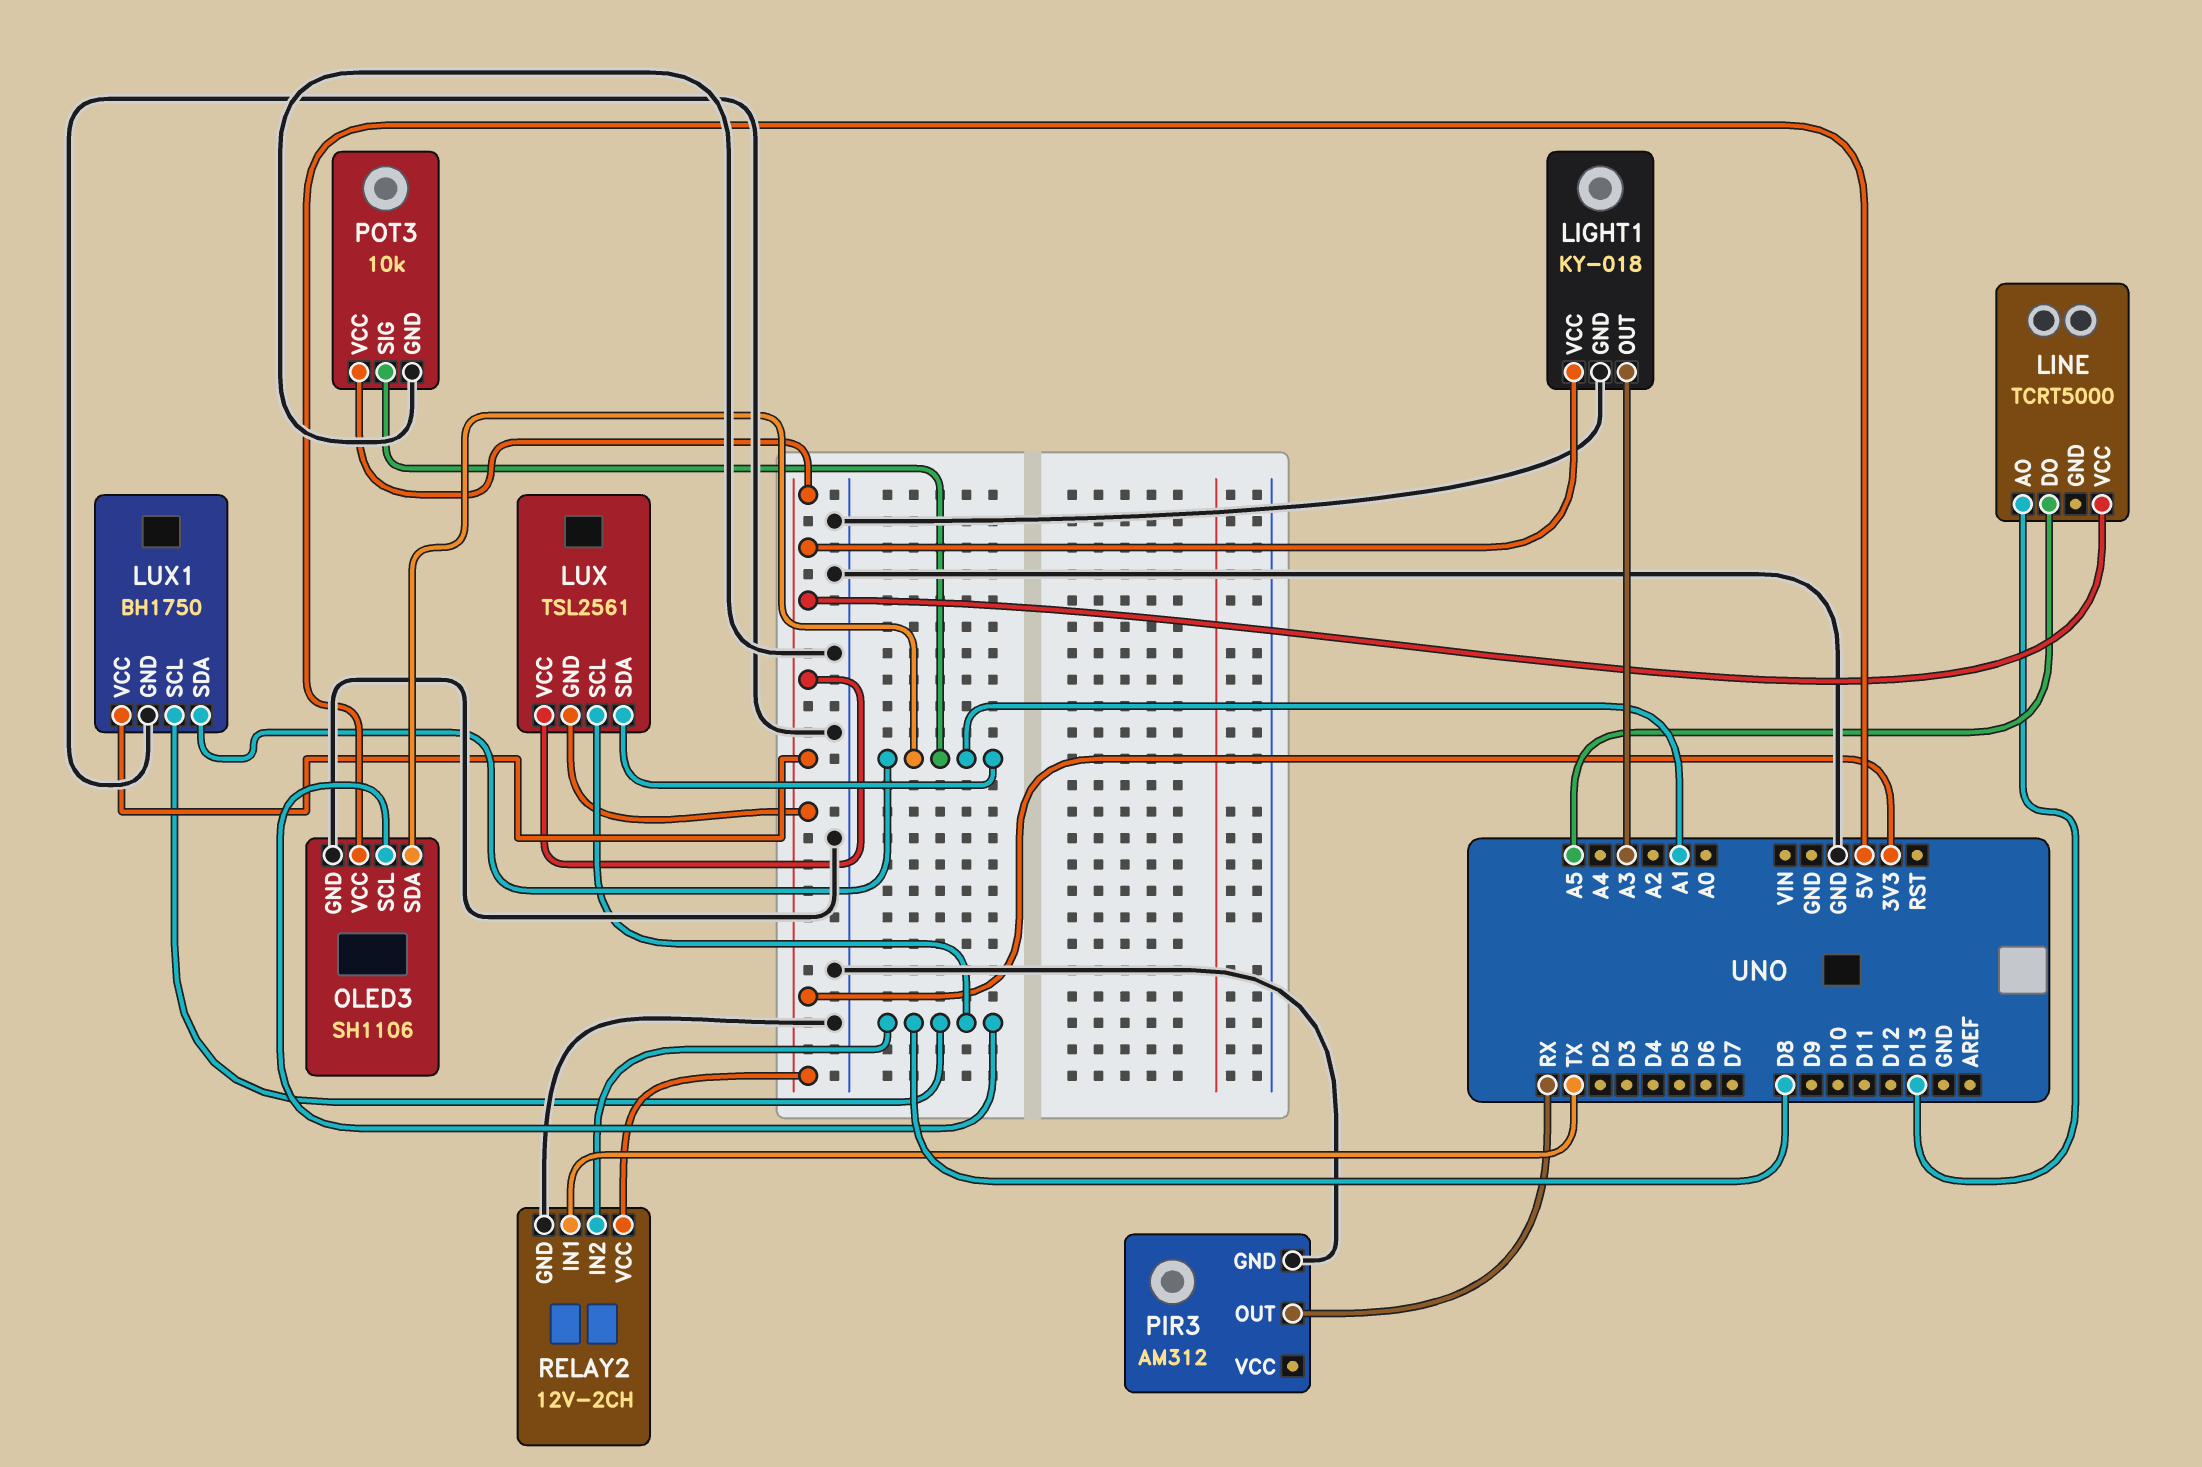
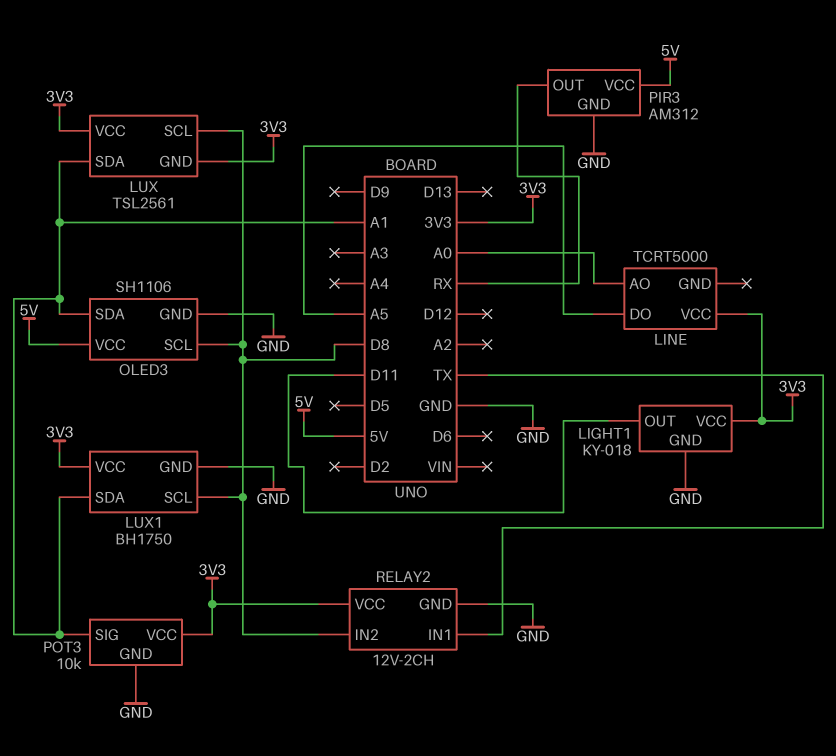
LIGHT1 pin OUT: A3 -> D11
LINE pin AO: D13 -> A0
PIR3 pin VCC: none -> 5V

